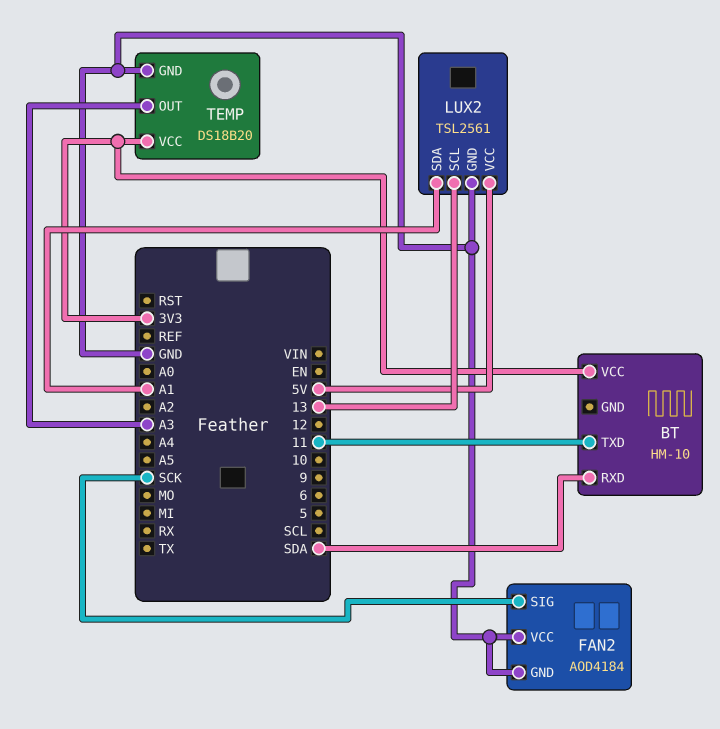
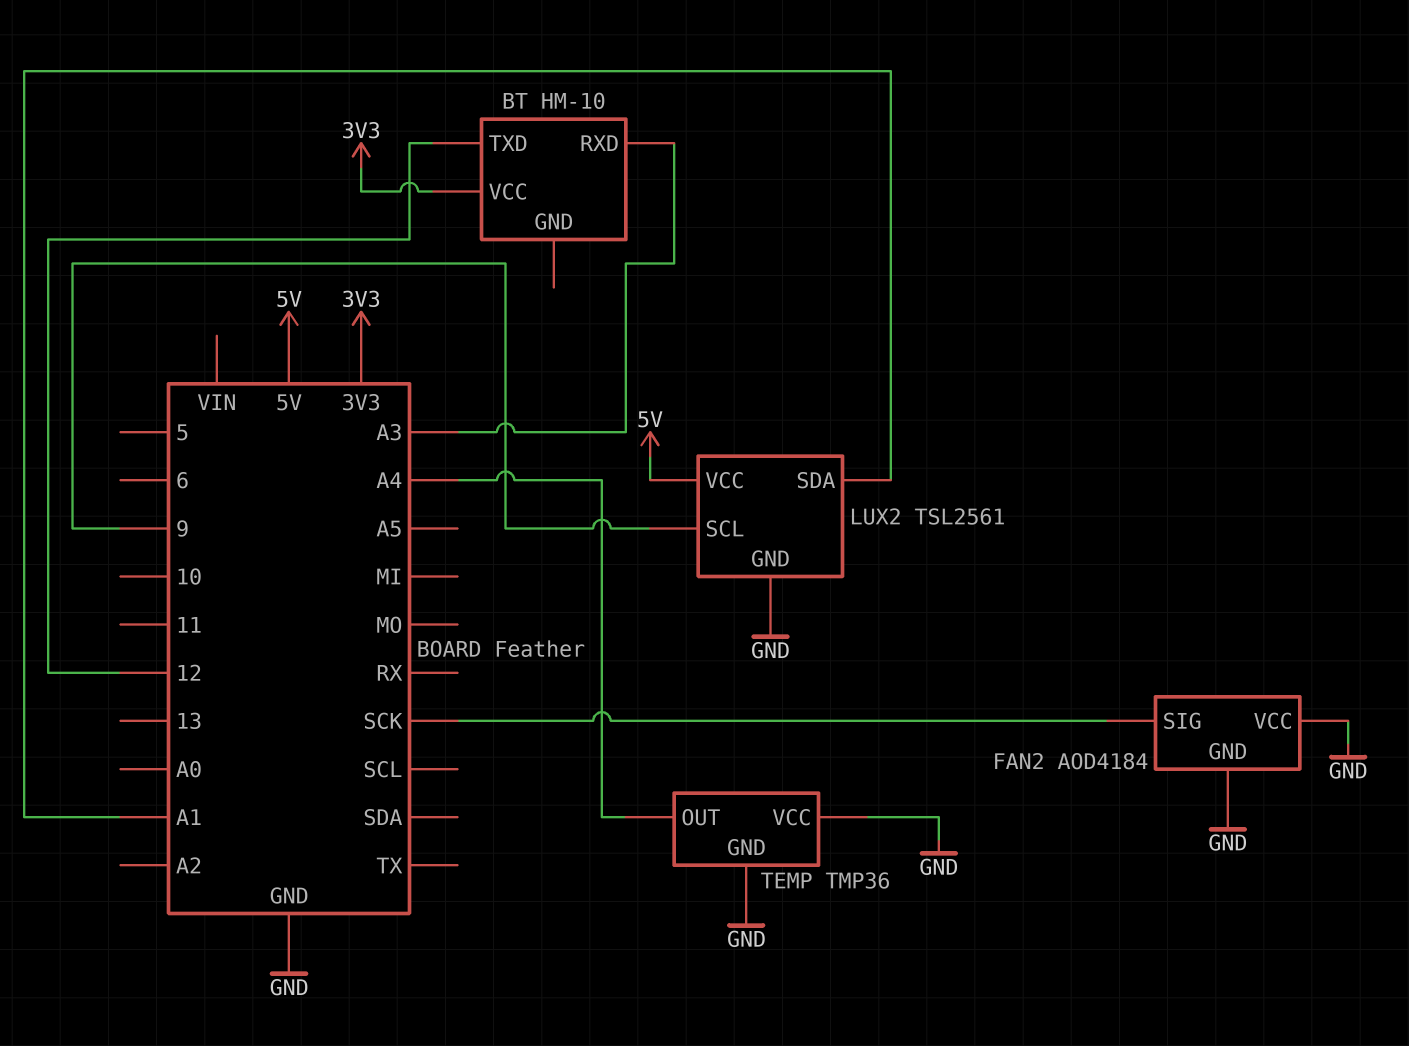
BT pin RXD: SDA -> A3
BT pin TXD: 11 -> 12
LUX2 pin SCL: 13 -> 9
TEMP: DS18B20 -> TMP36
TEMP pin OUT: A3 -> A4
TEMP pin VCC: 3V3 -> GND

